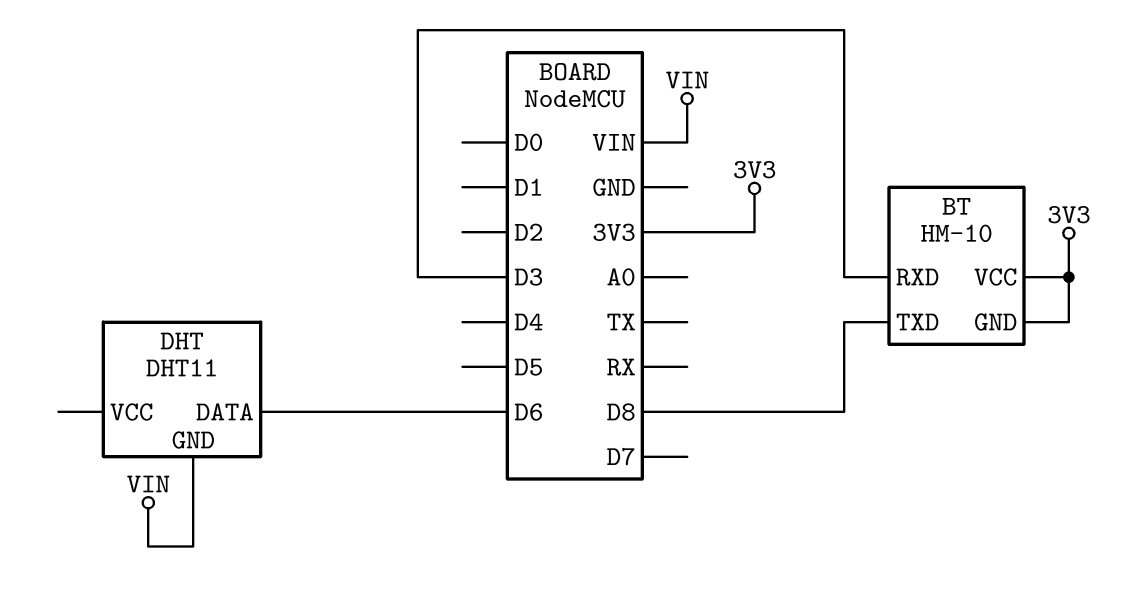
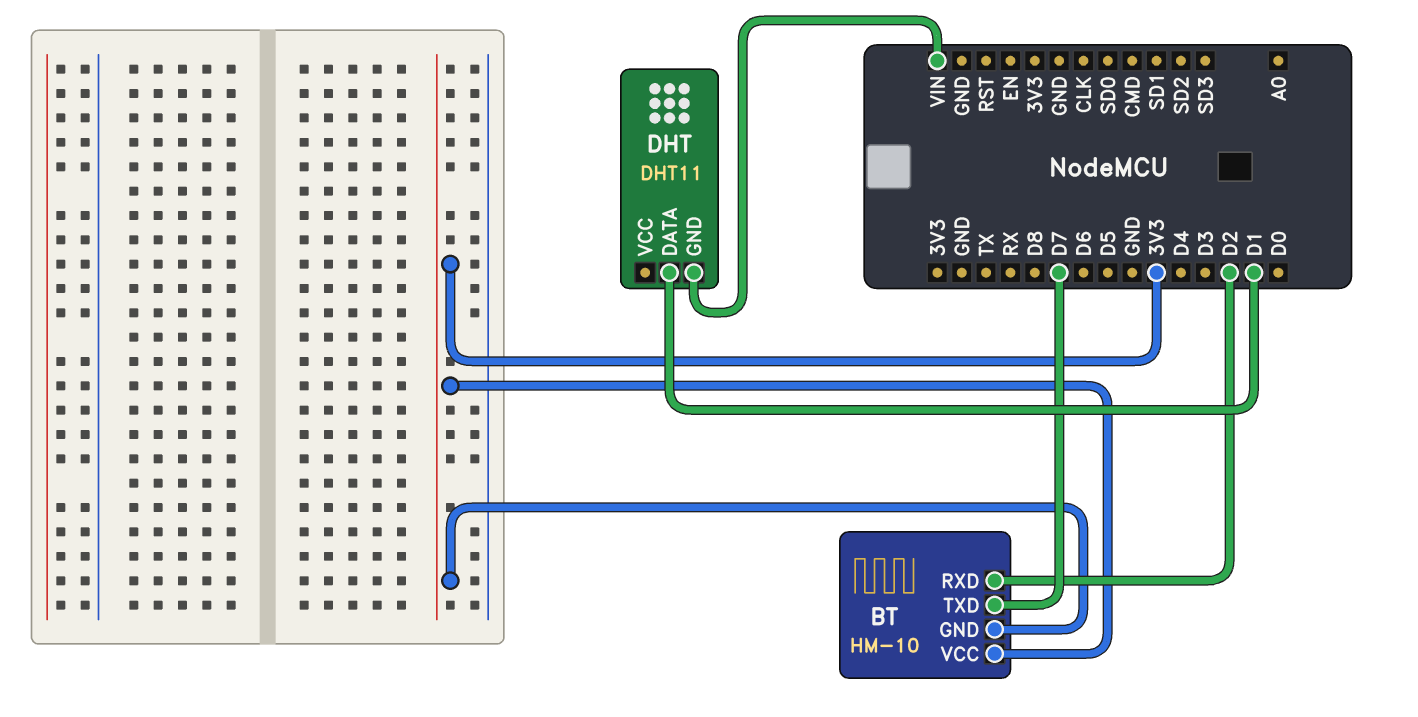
BT pin RXD: D3 -> D2
BT pin TXD: D8 -> D7
DHT pin DATA: D6 -> D1

